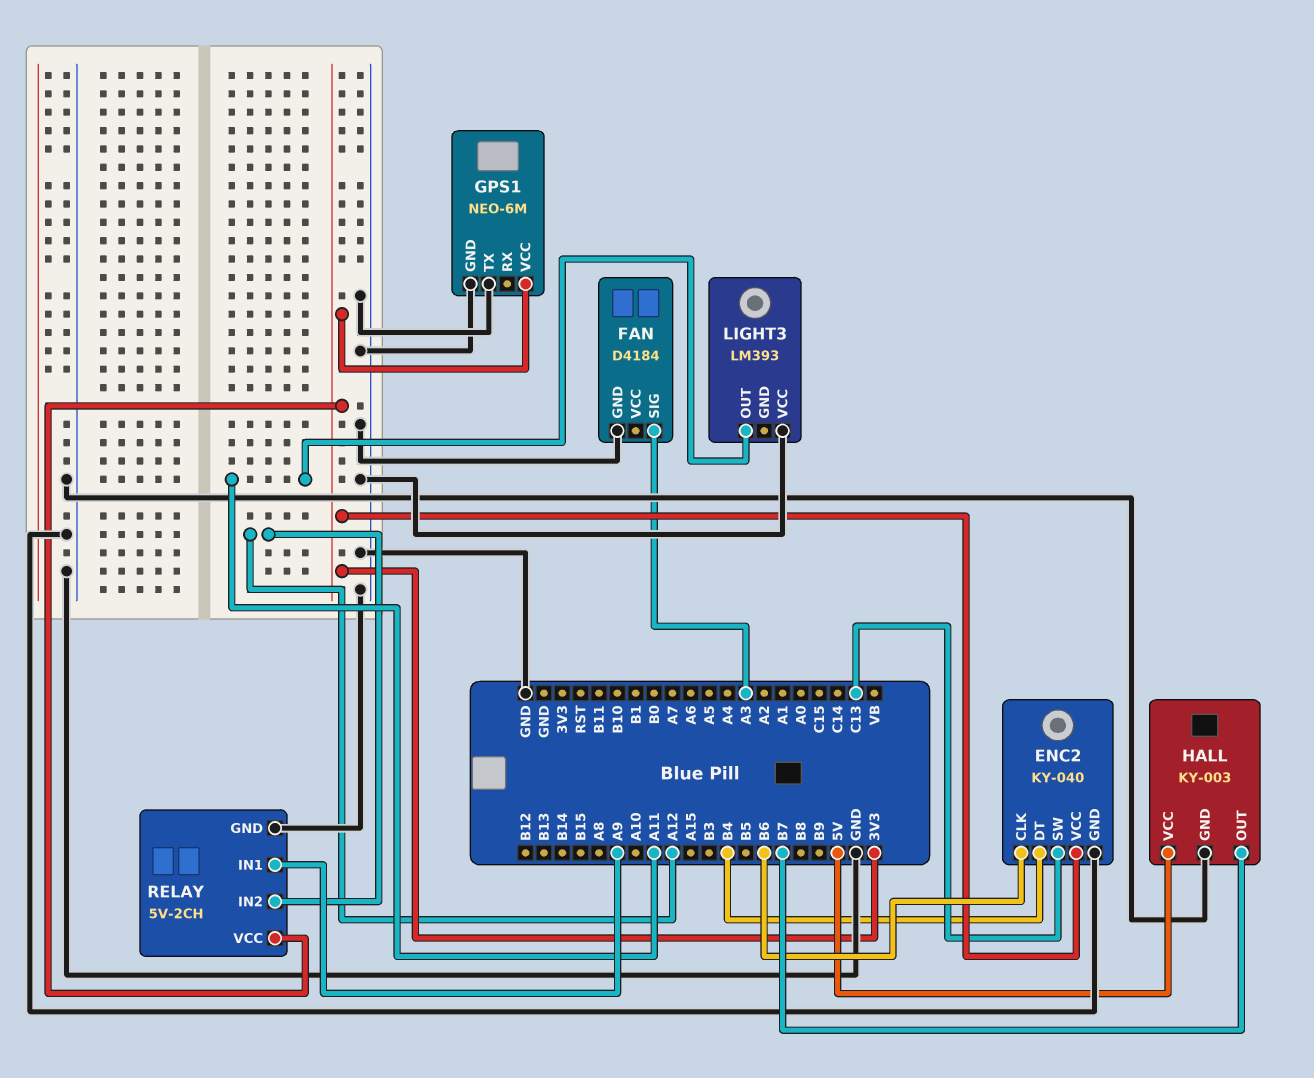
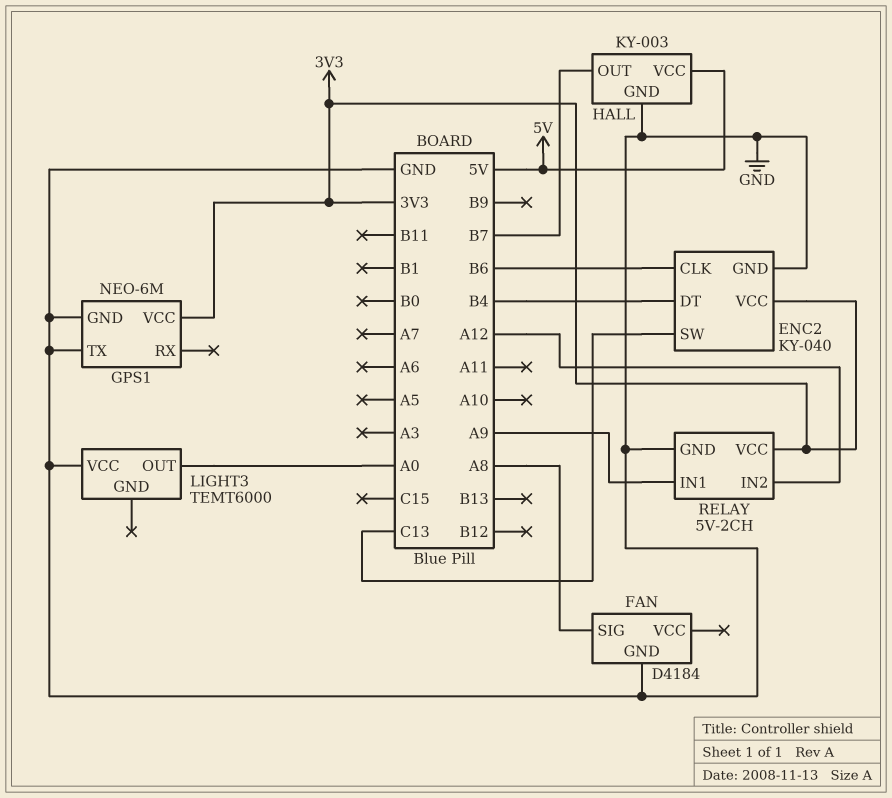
FAN pin SIG: A3 -> A8
LIGHT3: LM393 -> TEMT6000
LIGHT3 pin OUT: A11 -> A0

